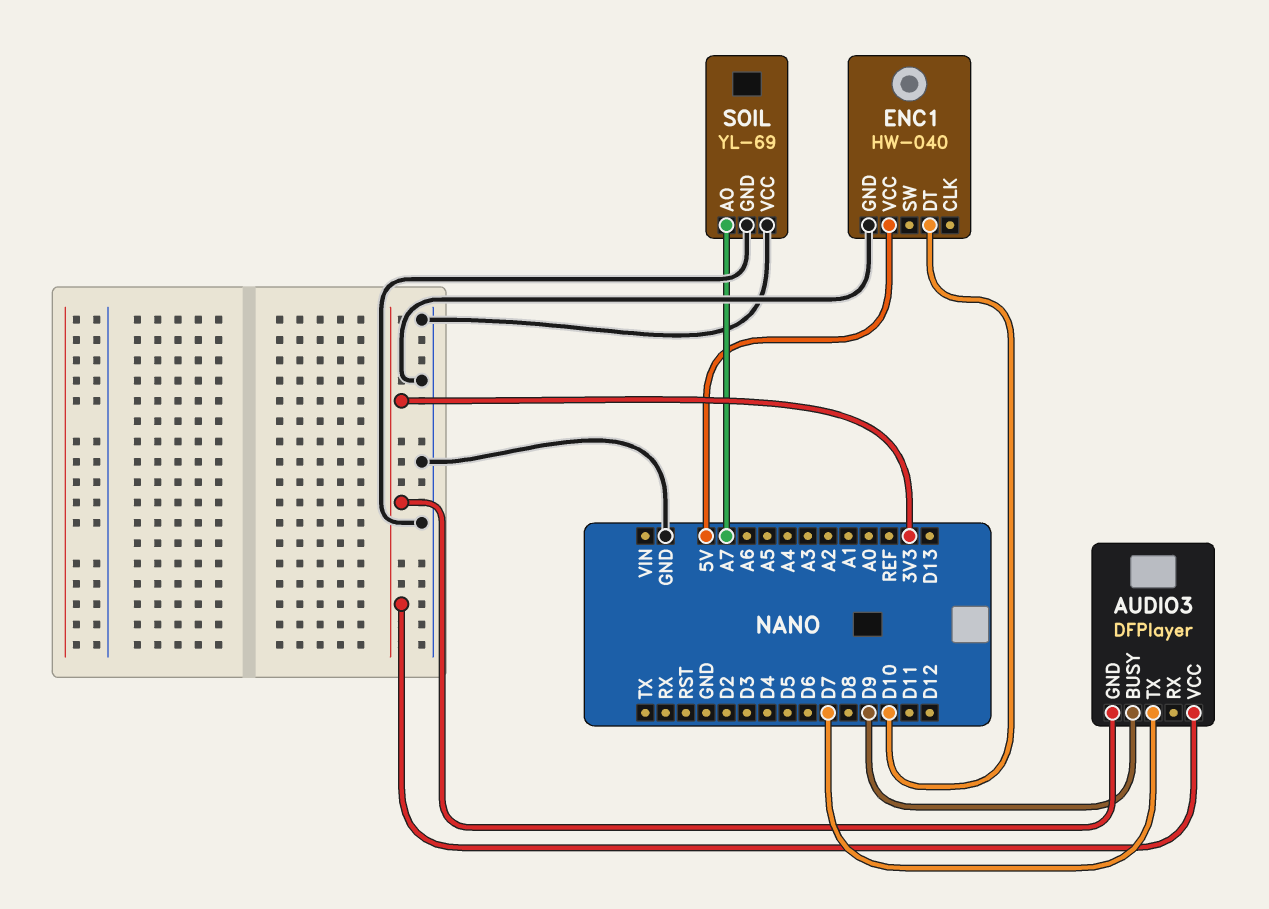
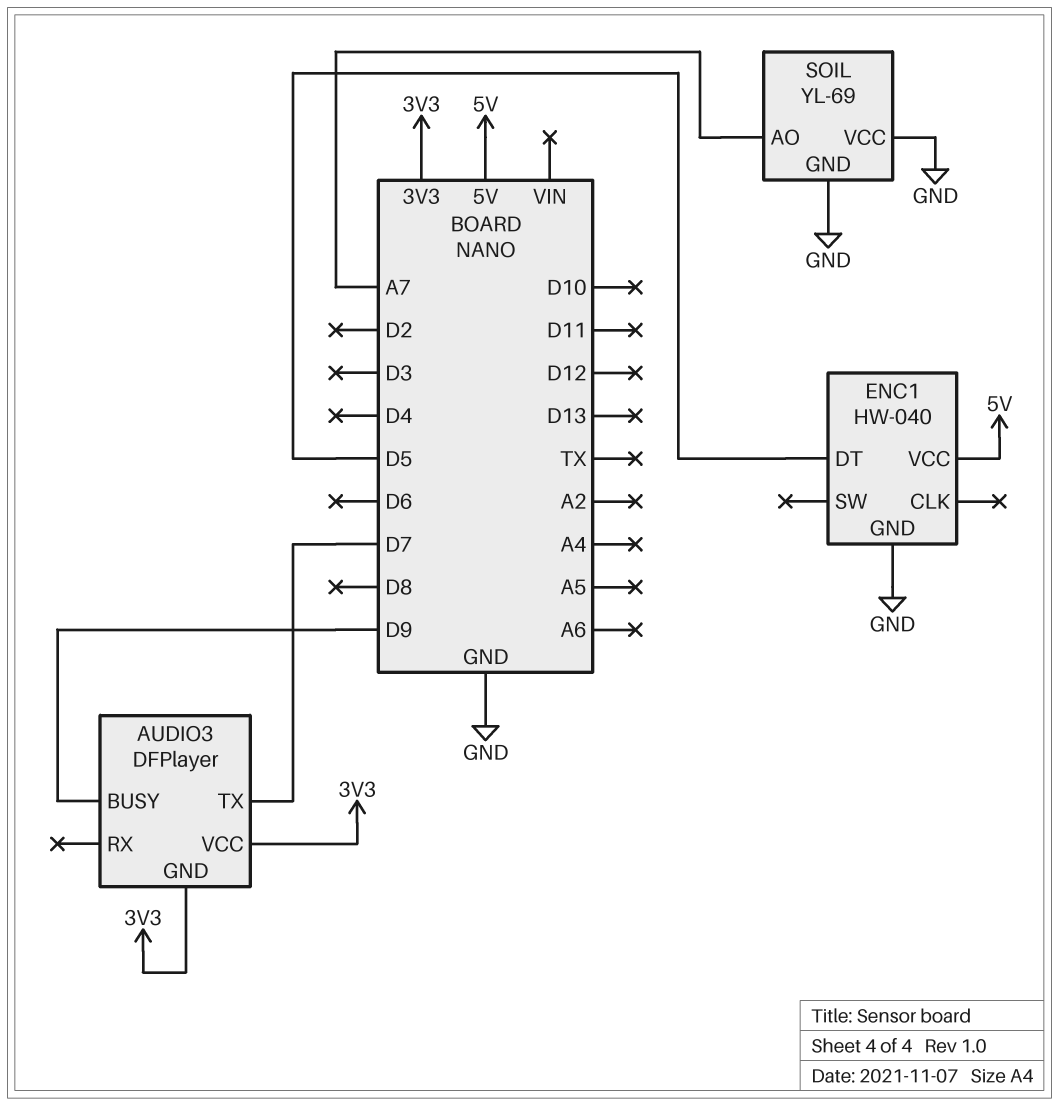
ENC1 pin DT: D10 -> D5

